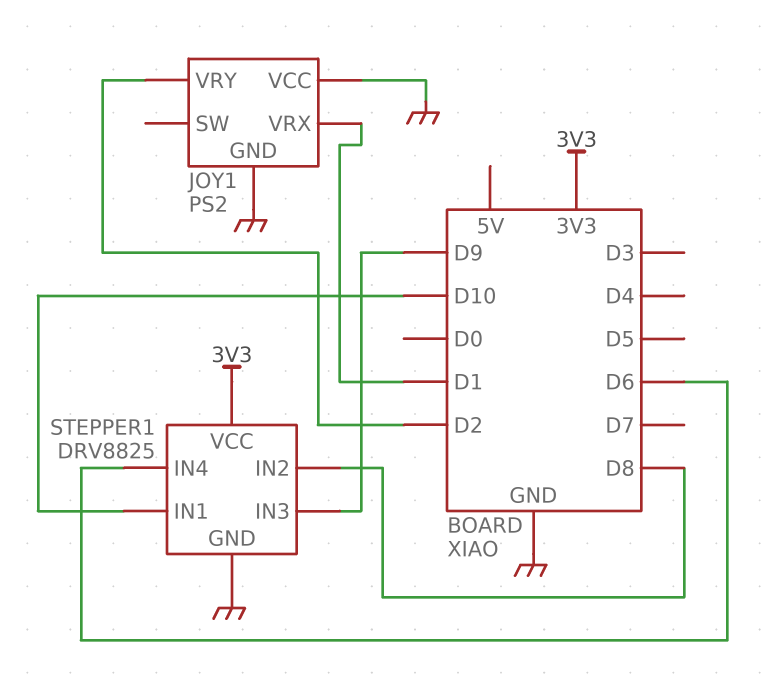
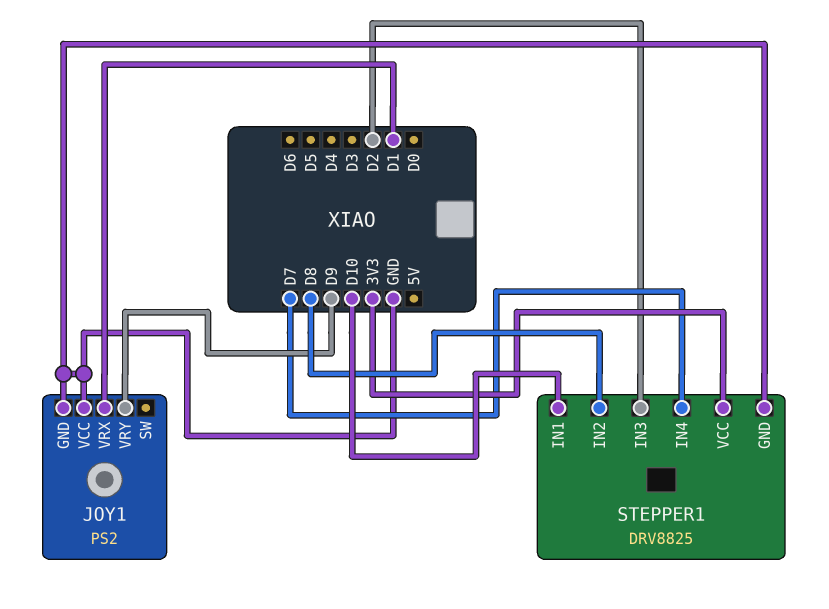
JOY1 pin VRY: D2 -> D9
STEPPER1 pin IN3: D9 -> D2
STEPPER1 pin IN4: D6 -> D7

